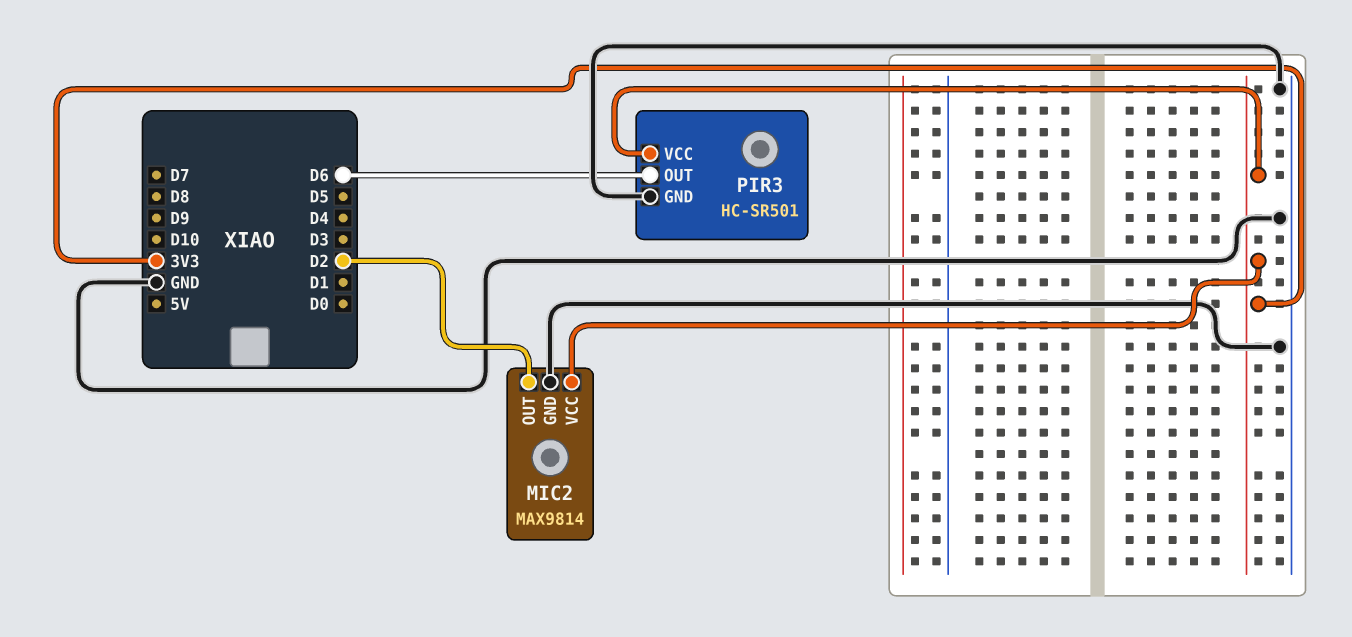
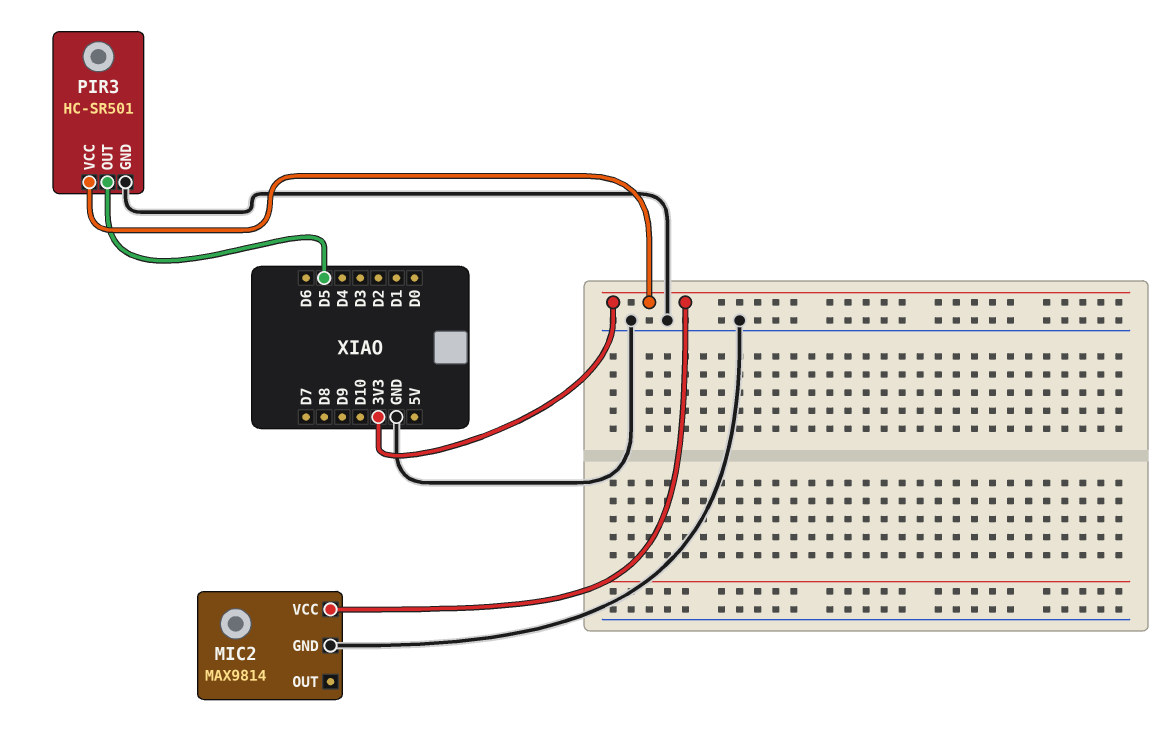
MIC2 pin OUT: D2 -> none
PIR3 pin OUT: D6 -> D5

